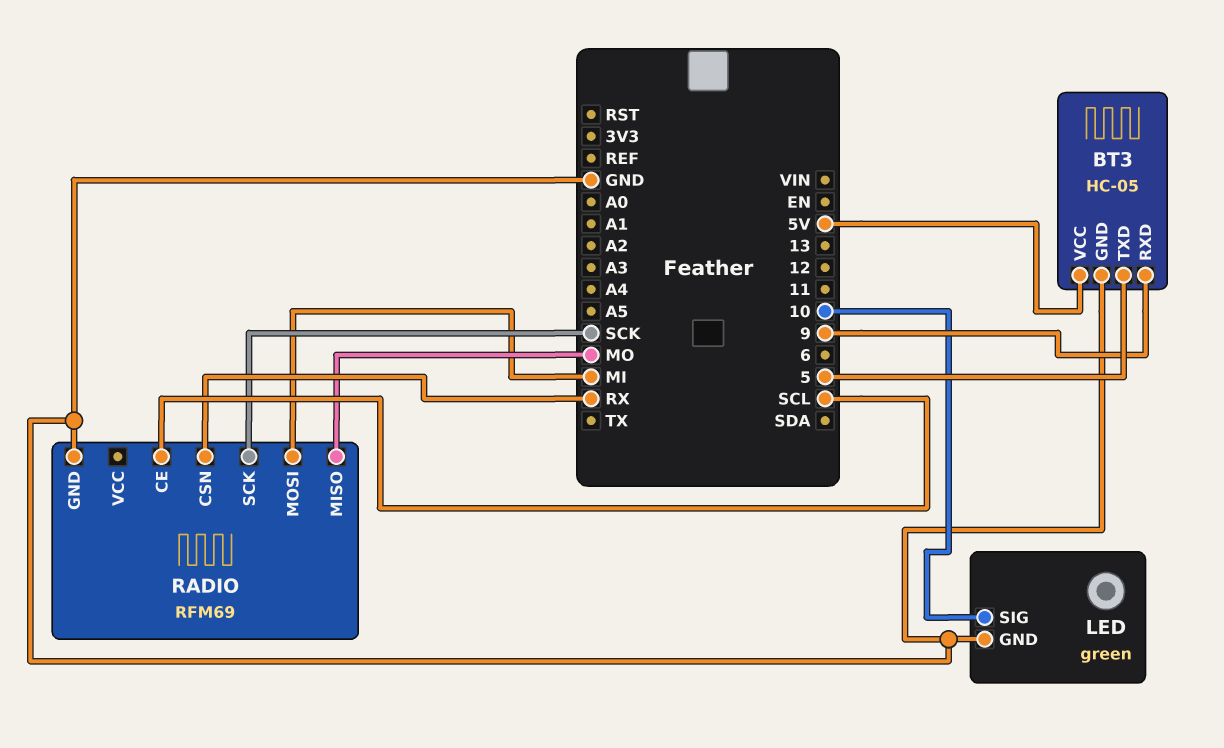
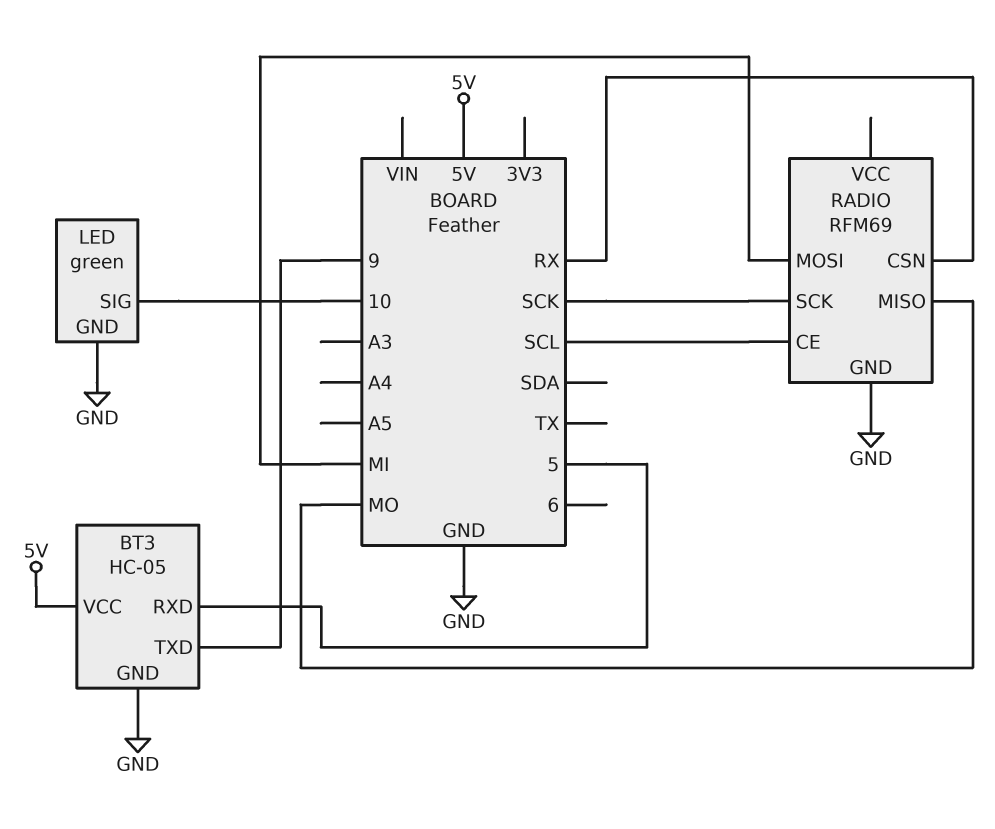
BT3 pin RXD: 9 -> 5
BT3 pin TXD: 5 -> 9

